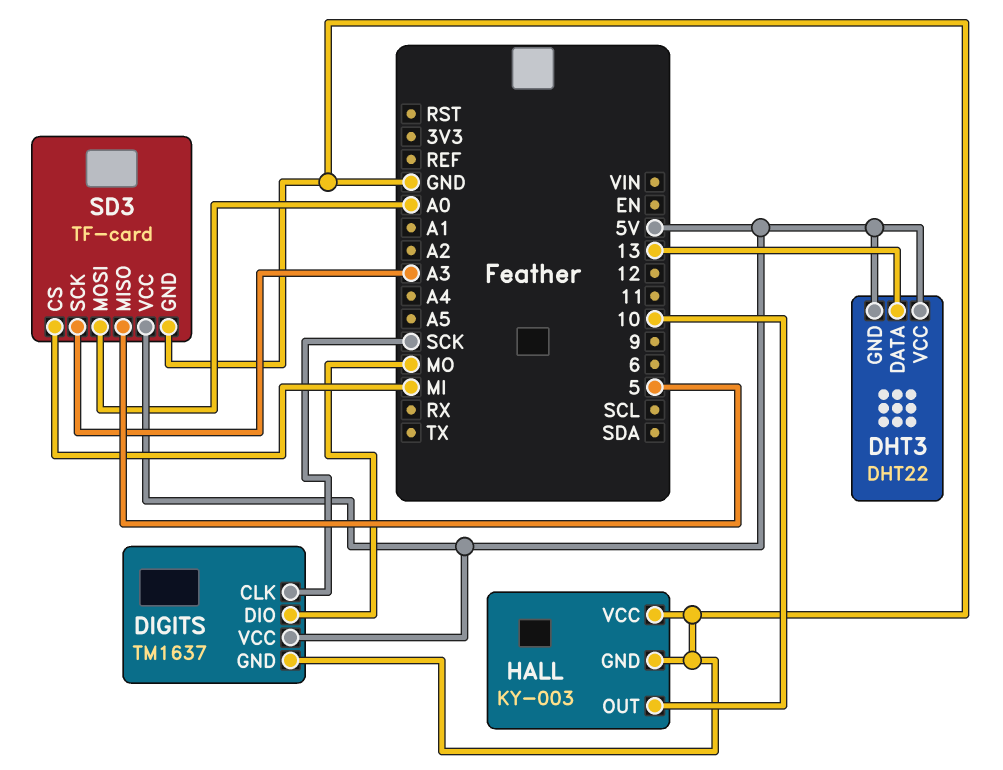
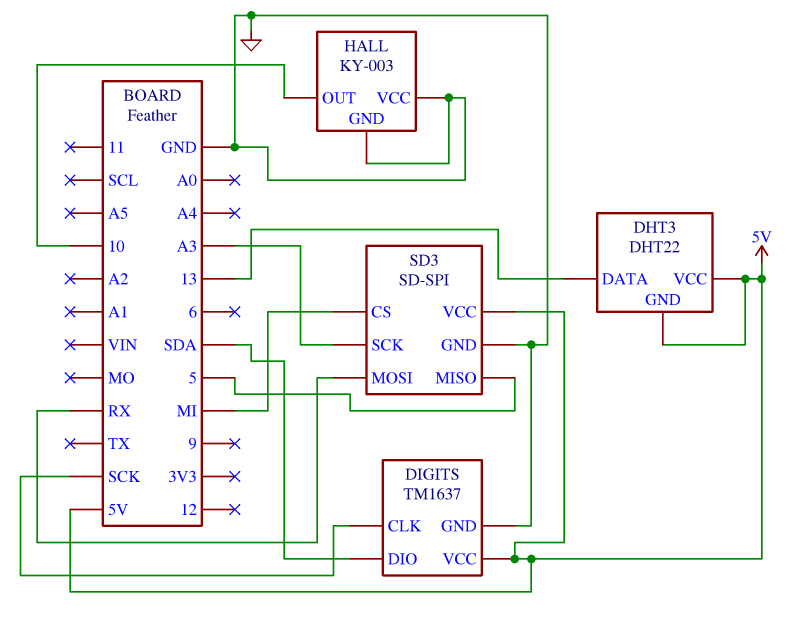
DIGITS pin DIO: MO -> SDA
SD3: TF-card -> SD-SPI
SD3 pin MOSI: A0 -> RX

